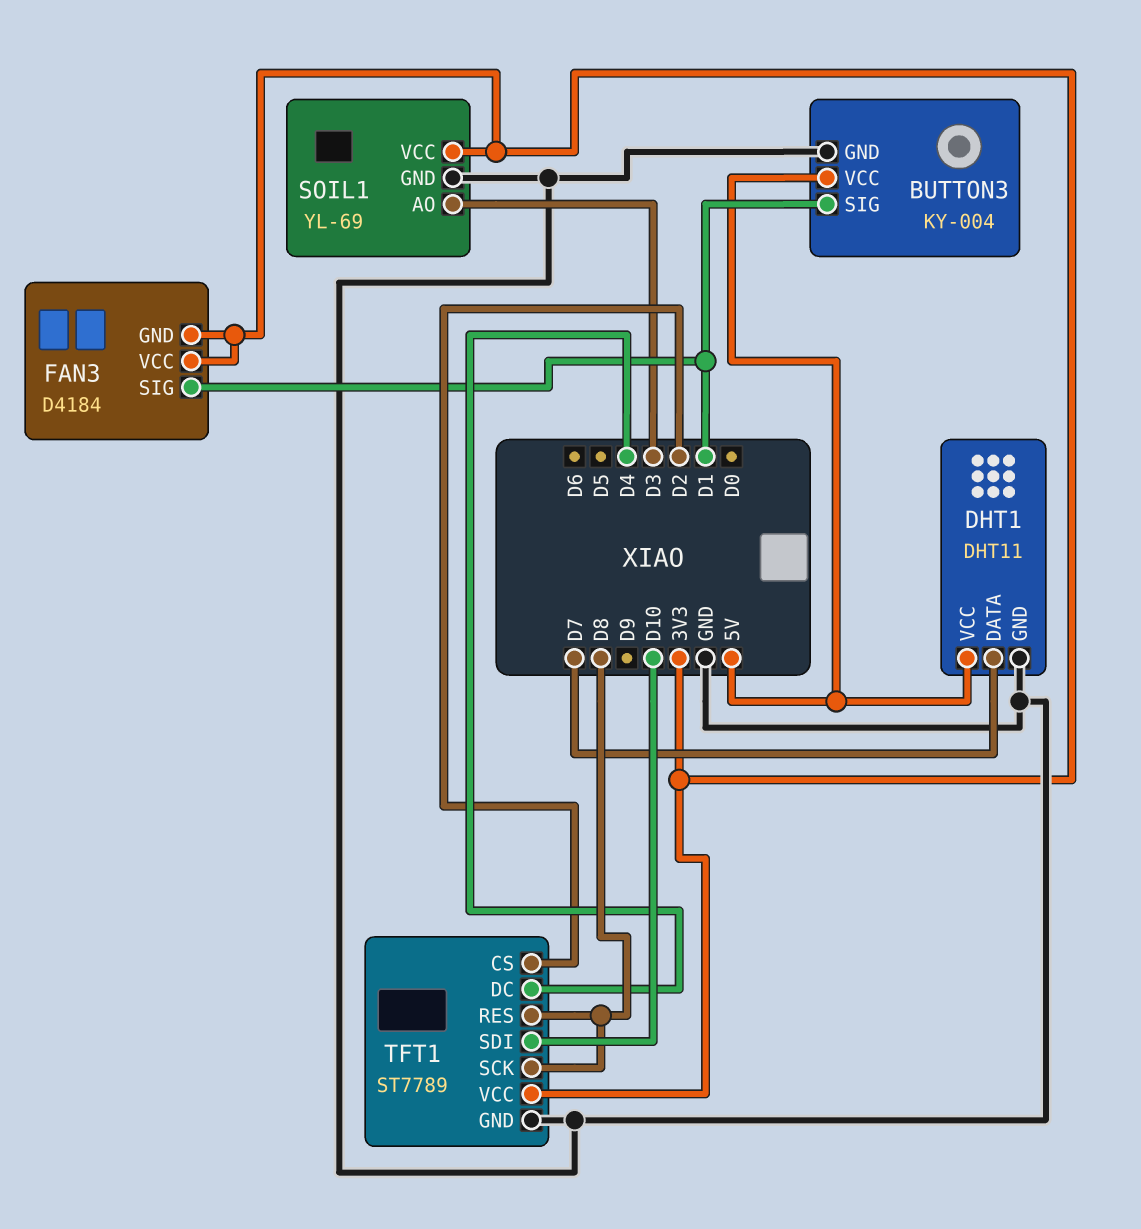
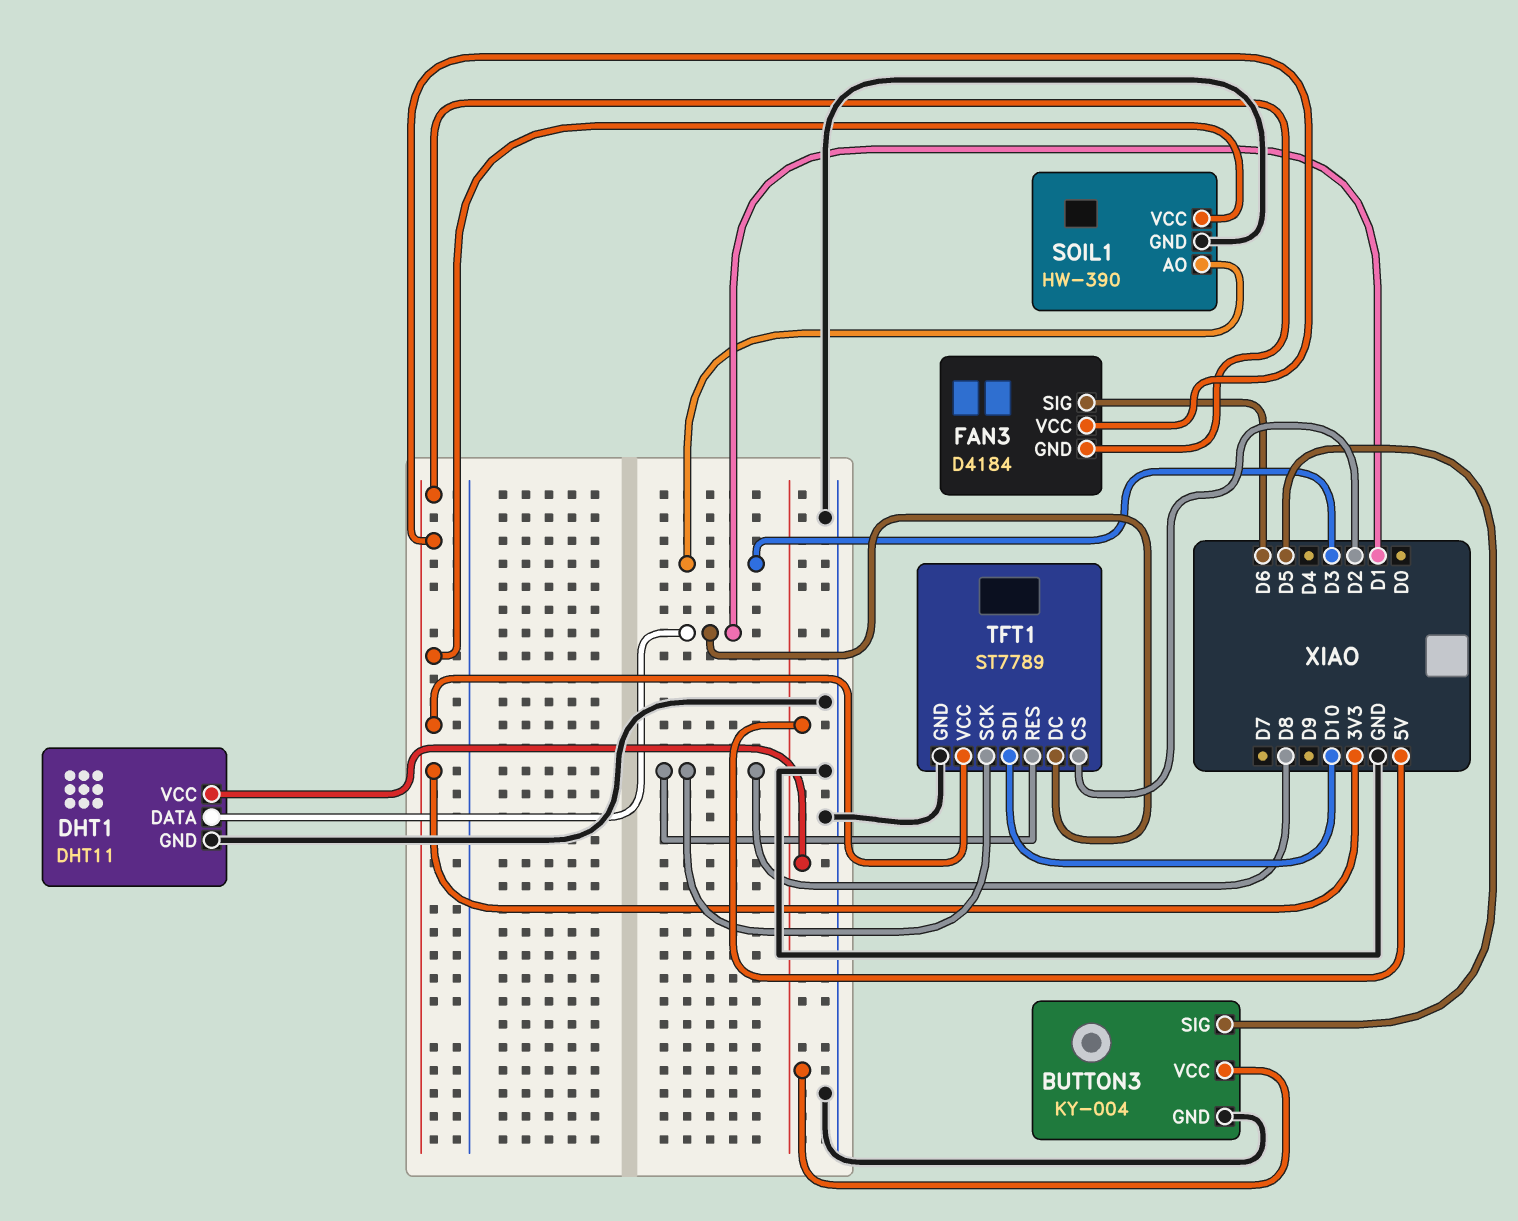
BUTTON3 pin SIG: D1 -> D5
DHT1 pin DATA: D7 -> D1
FAN3 pin SIG: D1 -> D6
SOIL1: YL-69 -> HW-390
TFT1 pin DC: D4 -> D1

